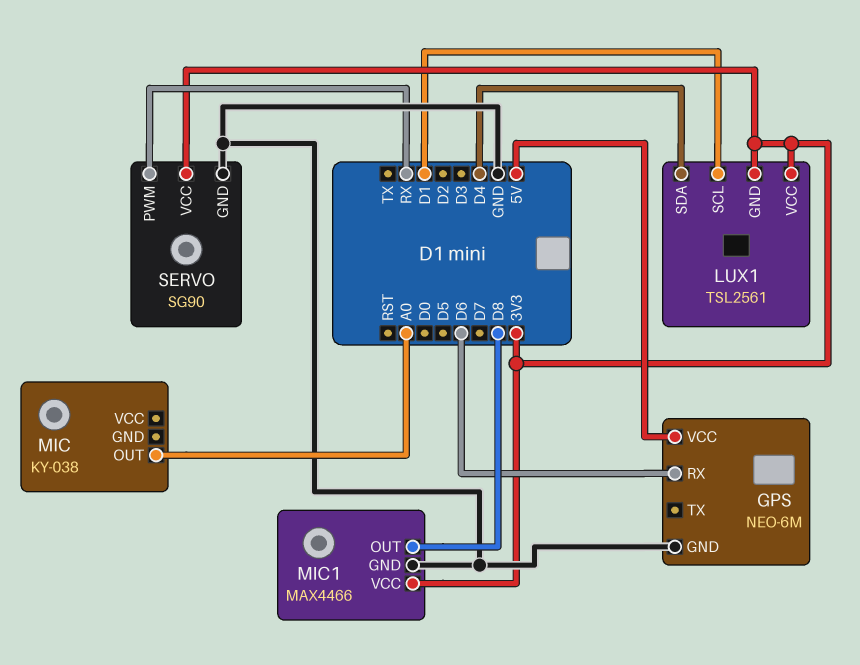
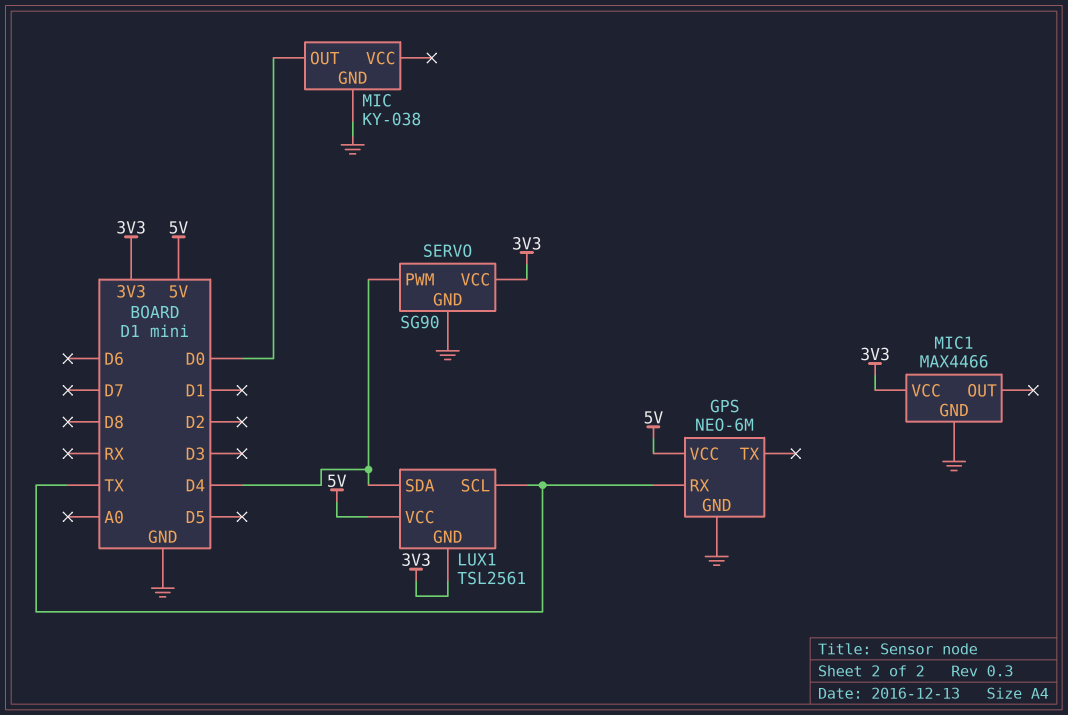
GPS pin RX: D6 -> TX
LUX1 pin SCL: D1 -> TX
LUX1 pin VCC: 3V3 -> 5V
MIC pin GND: none -> GND
MIC pin OUT: A0 -> D0
MIC1 pin OUT: D8 -> none
SERVO pin PWM: RX -> D4

